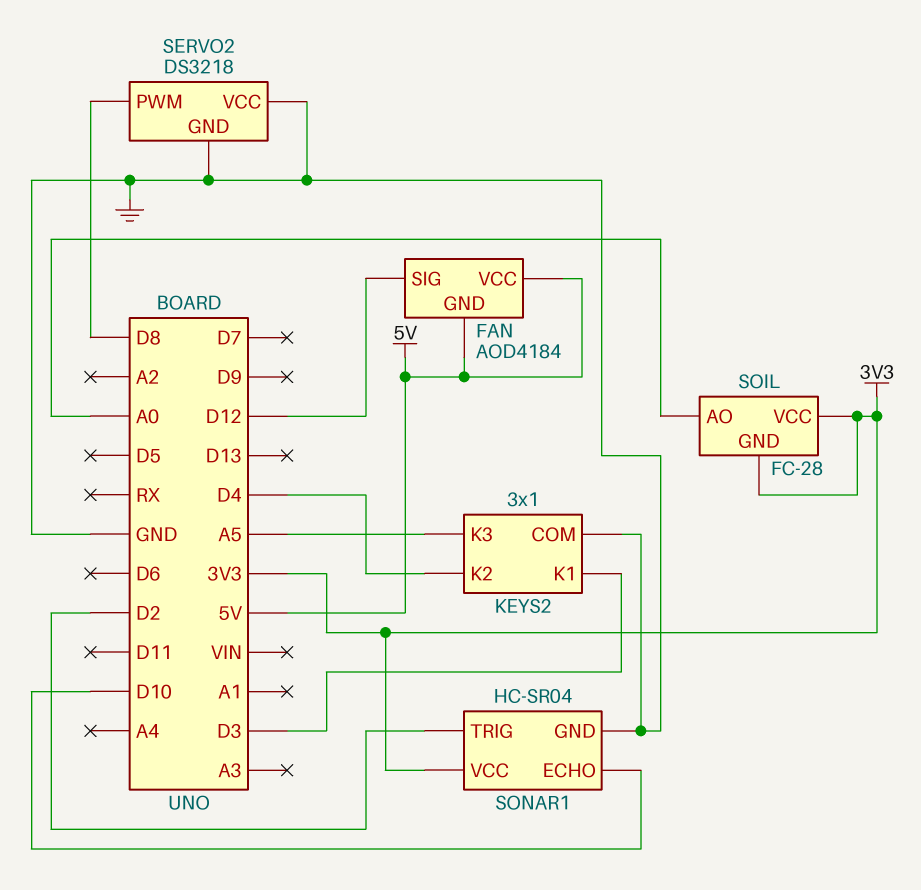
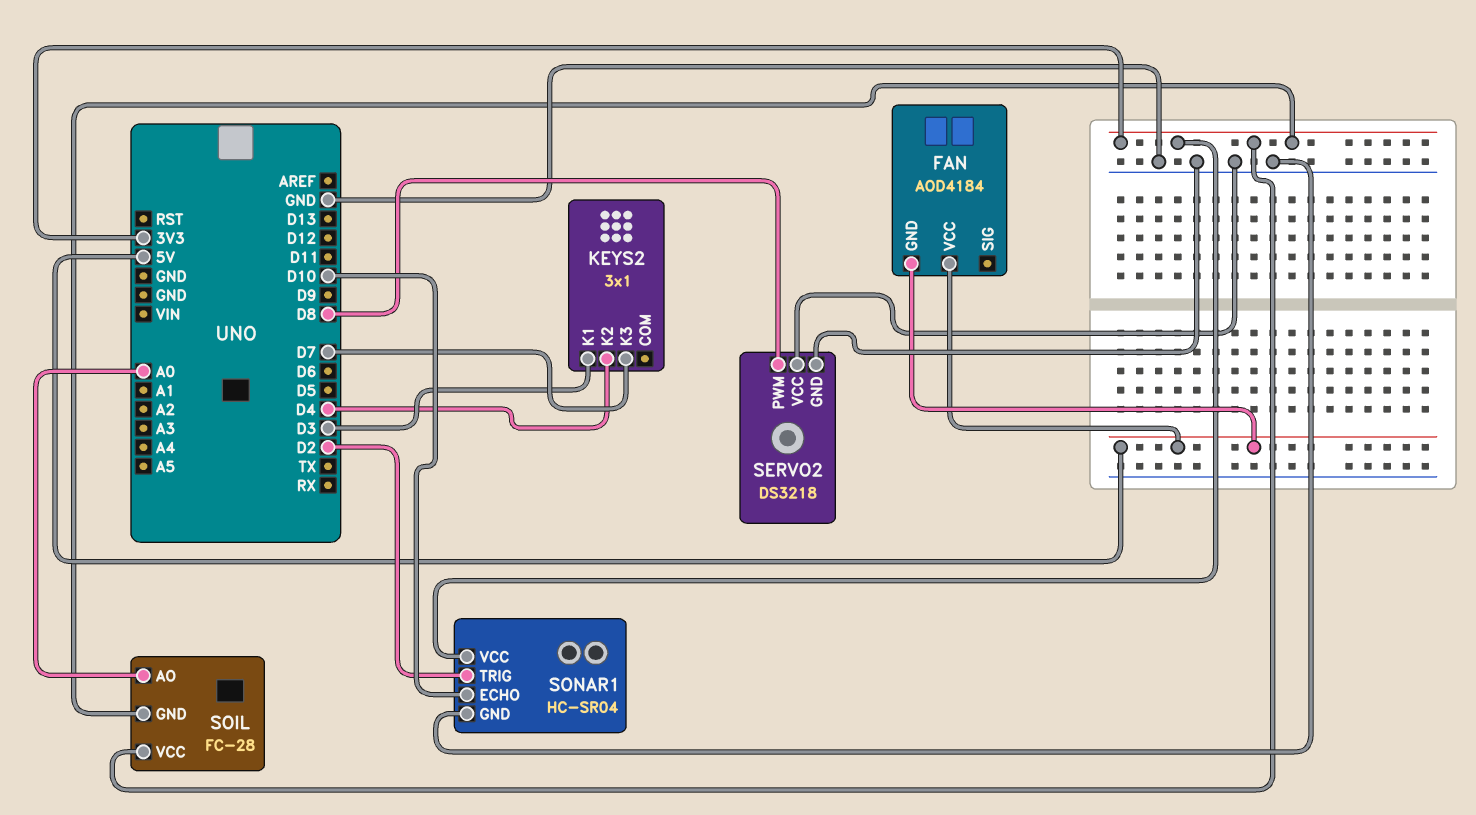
FAN pin SIG: D12 -> none
KEYS2 pin COM: GND -> none
KEYS2 pin K3: A5 -> D7

